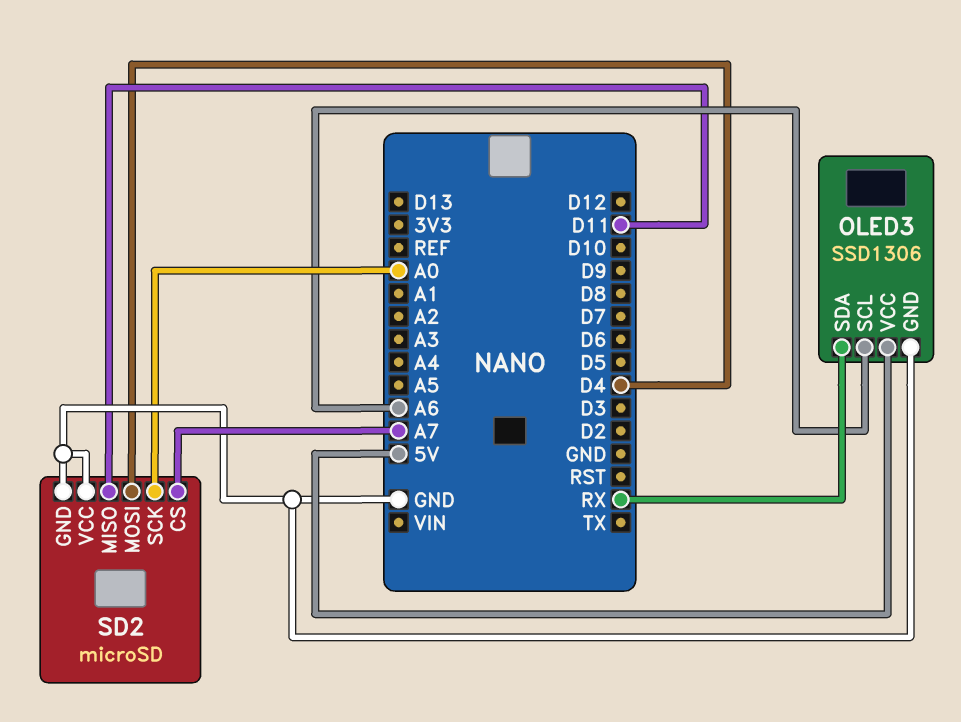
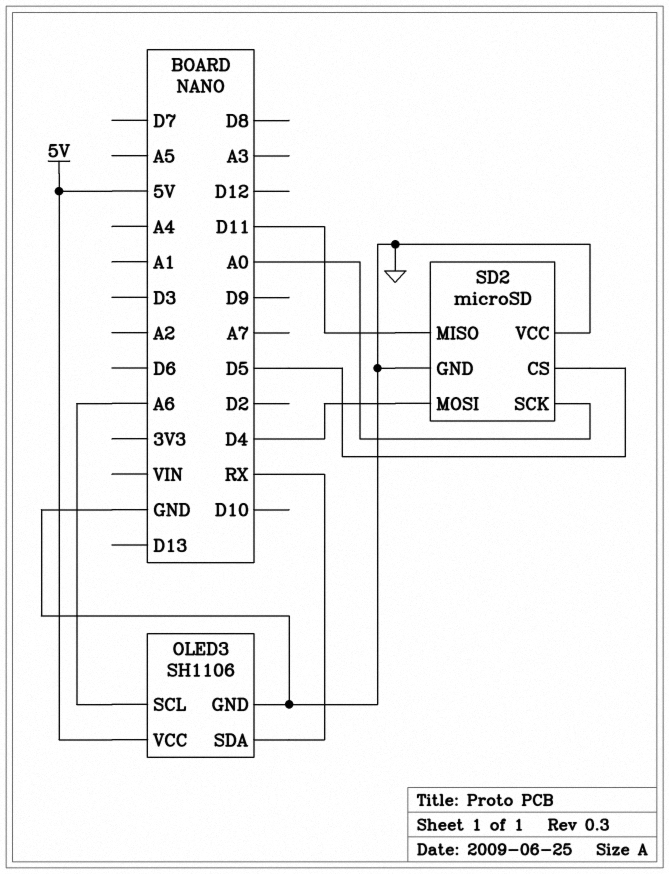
OLED3: SSD1306 -> SH1106
SD2 pin CS: A7 -> D5

